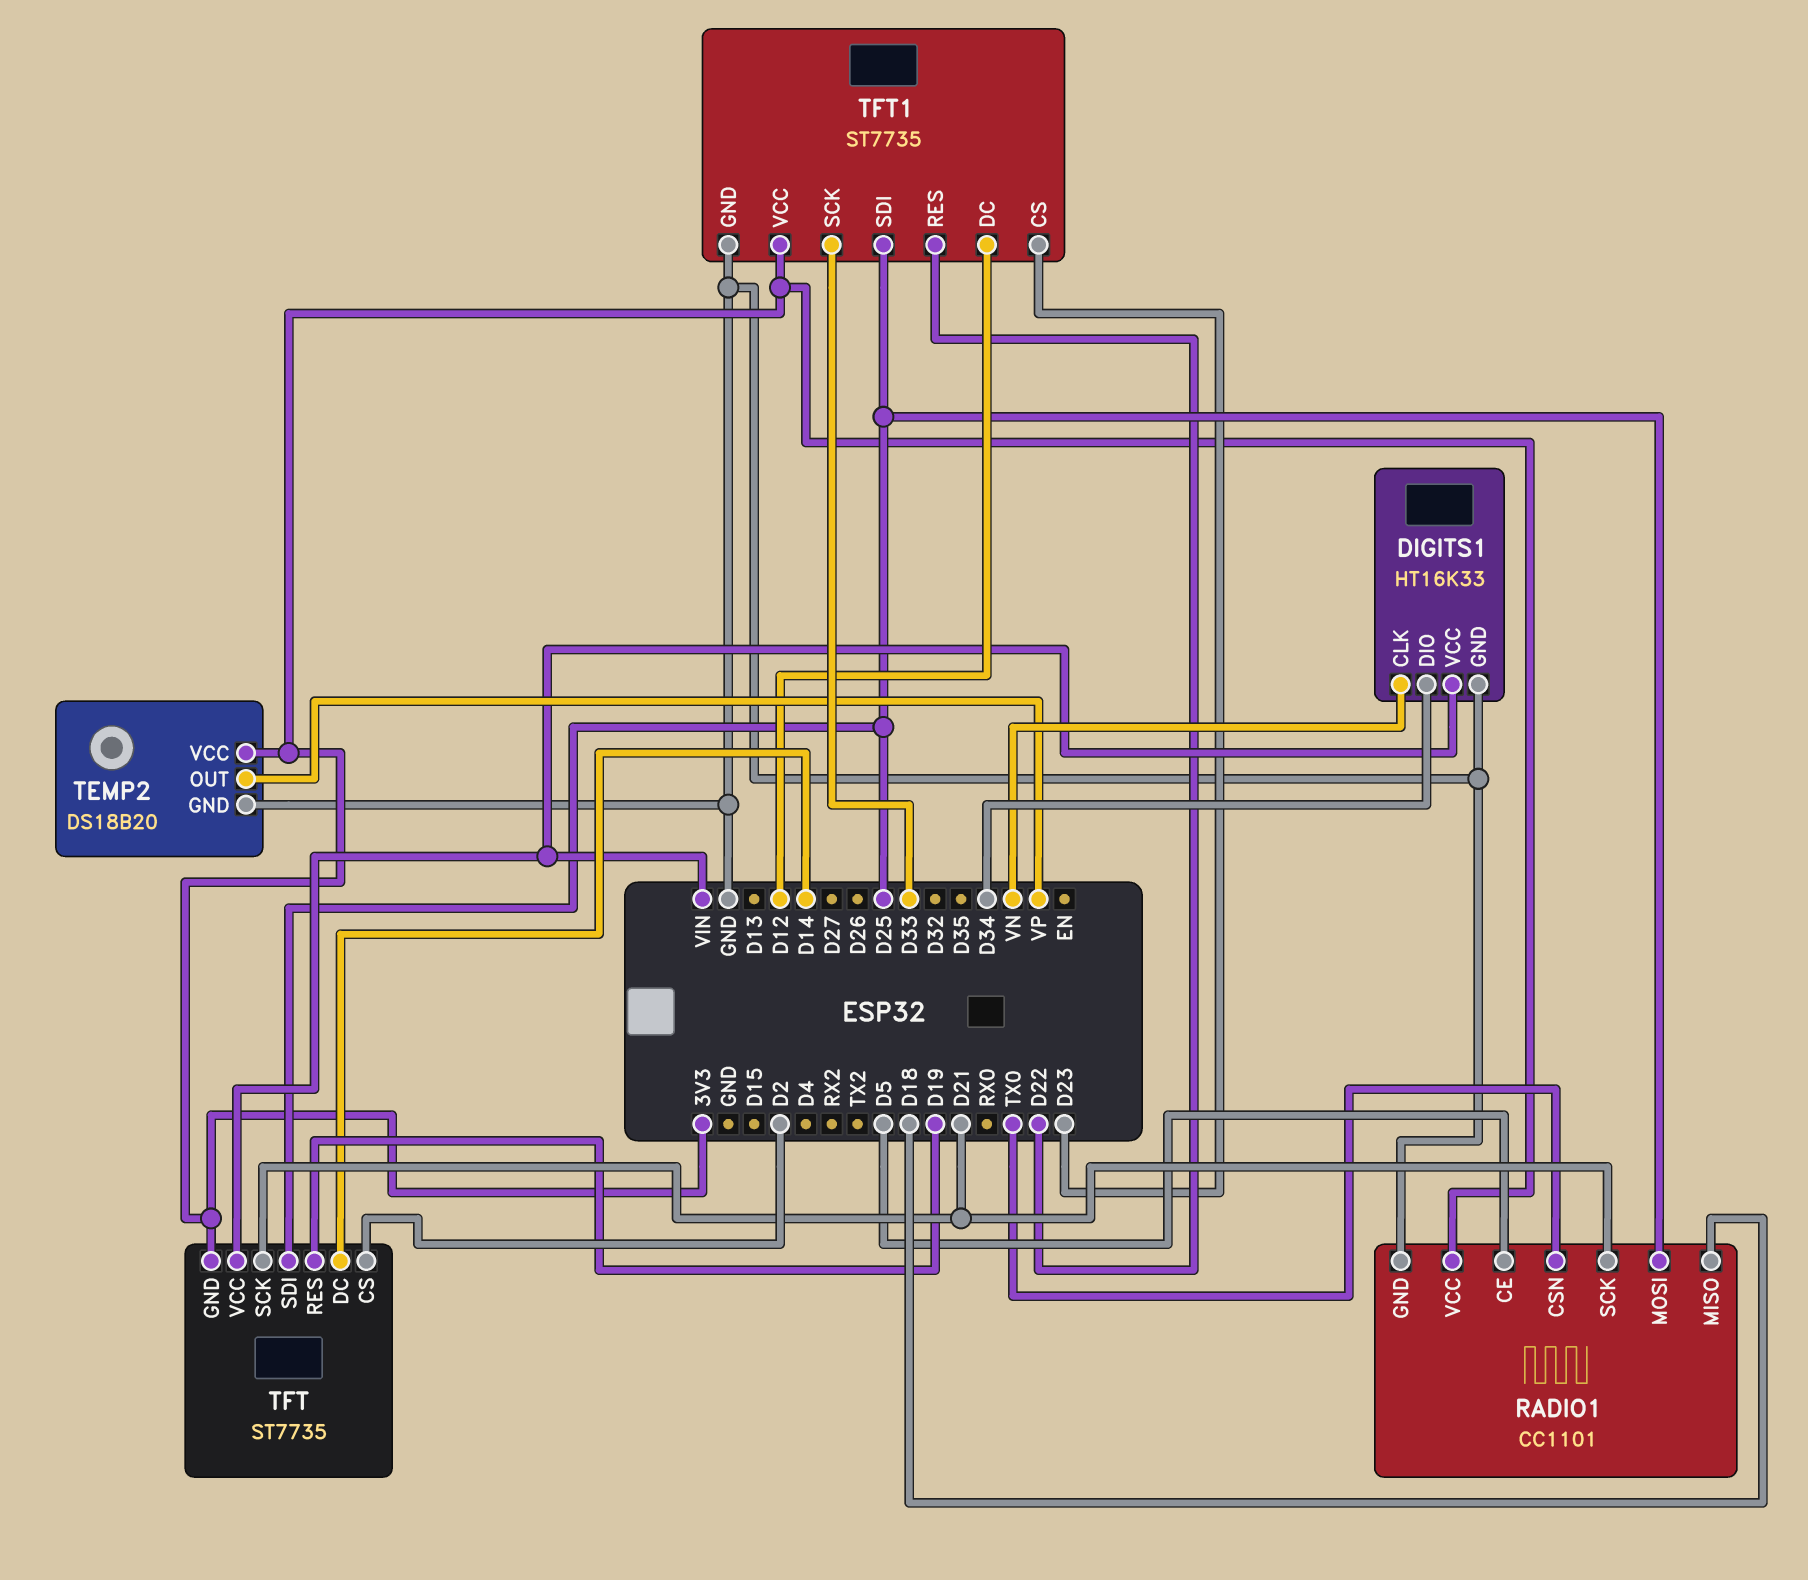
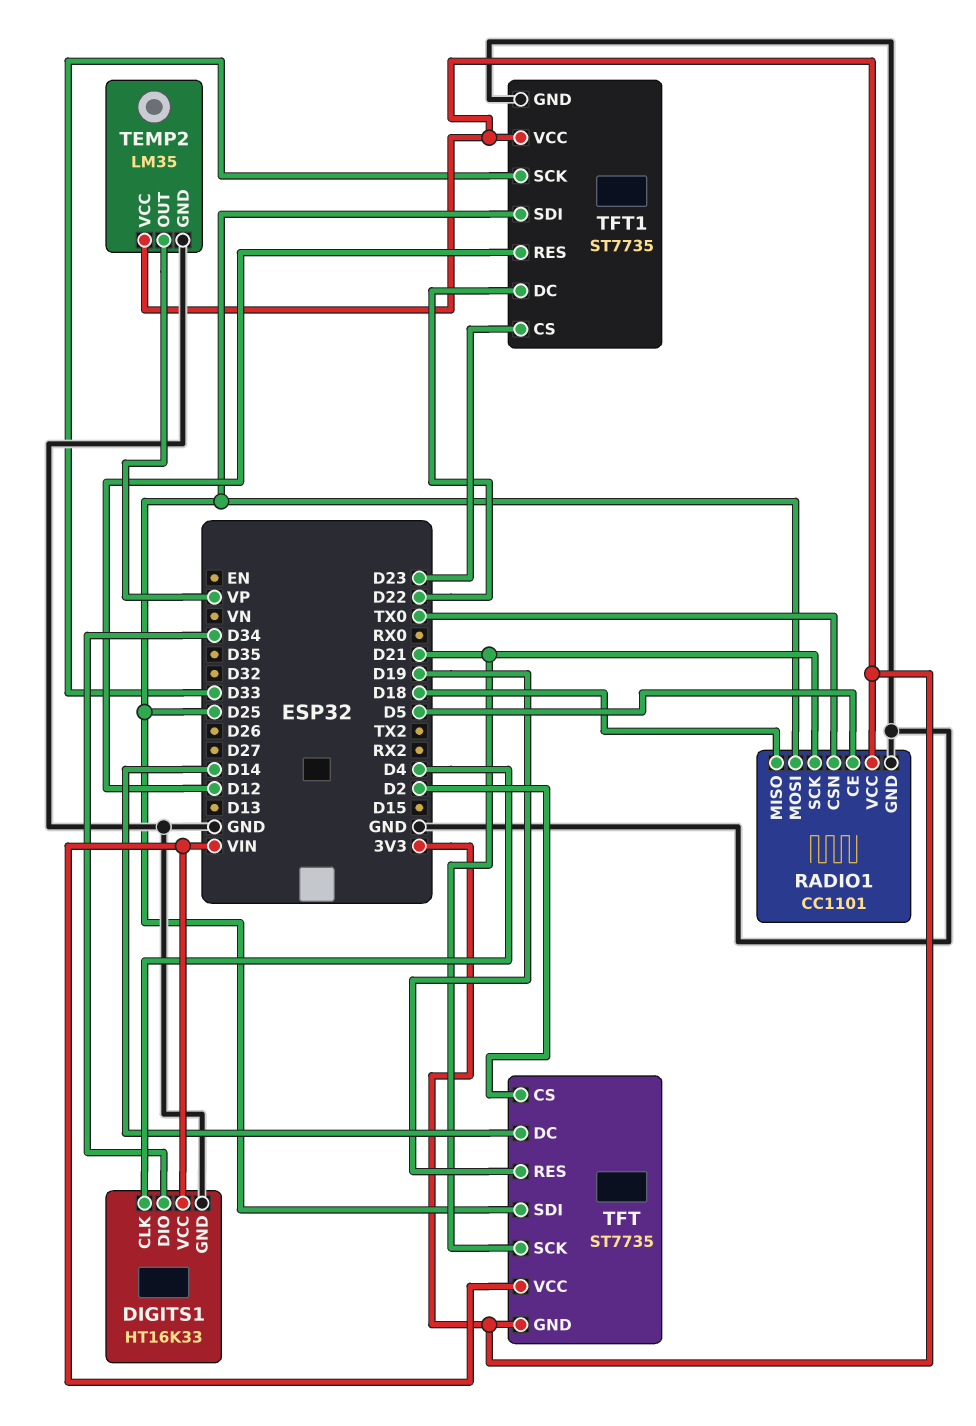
DIGITS1 pin CLK: VN -> D4
TEMP2: DS18B20 -> LM35
TFT1 pin DC: D12 -> D22
TFT1 pin RES: D22 -> D12

